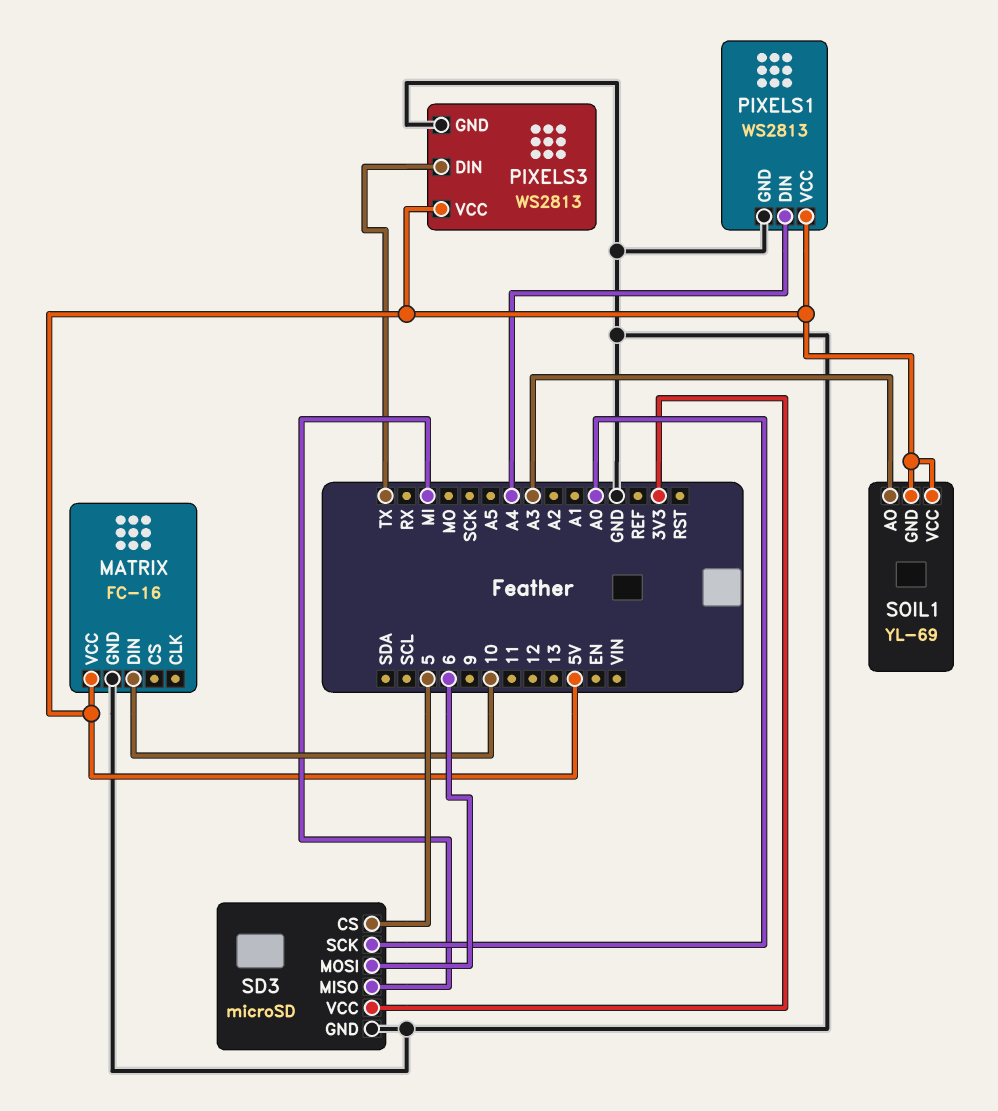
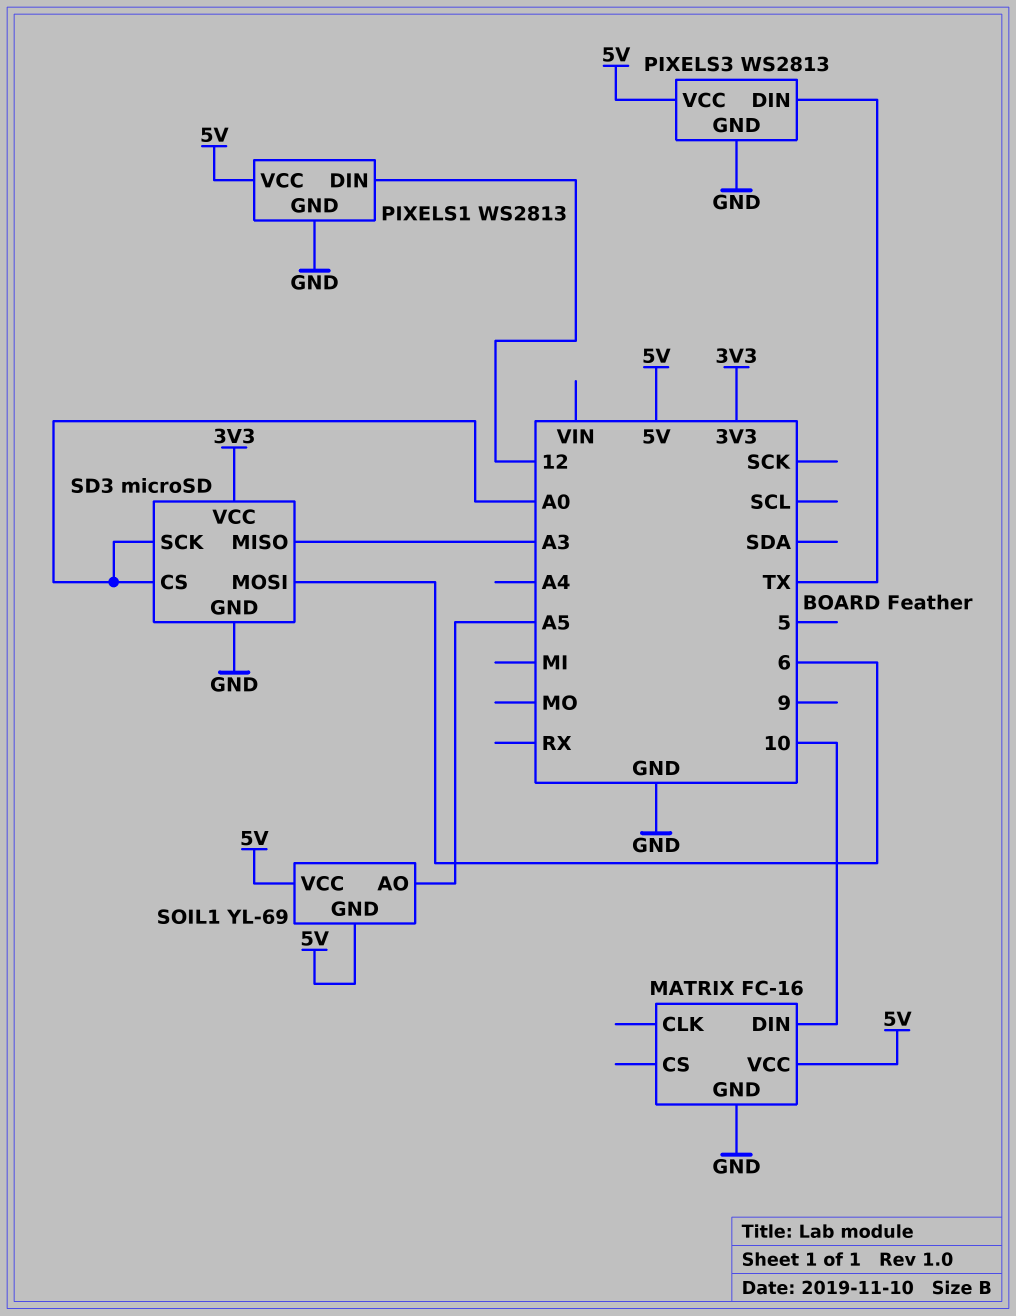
PIXELS1 pin DIN: A4 -> 12
SD3 pin CS: 5 -> A0
SD3 pin MISO: MI -> A3
SOIL1 pin AO: A3 -> A5

